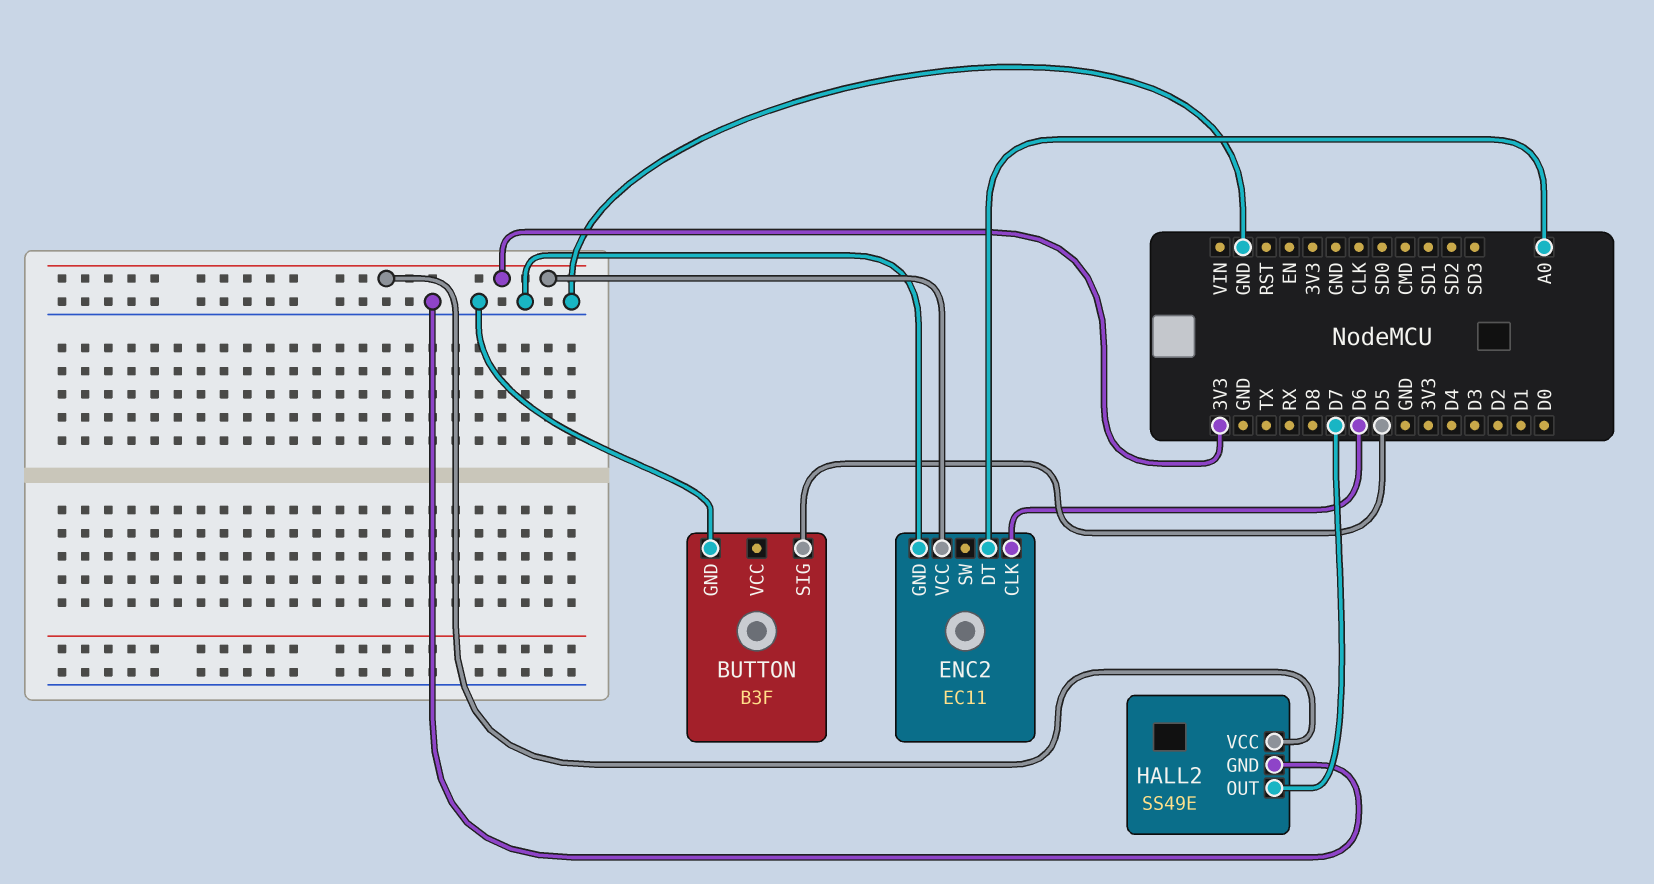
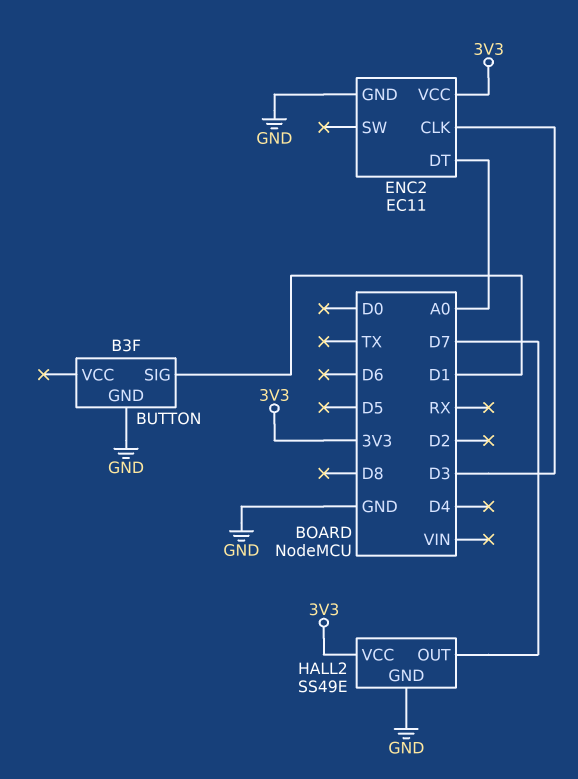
BUTTON pin SIG: D5 -> D1
ENC2 pin CLK: D6 -> D3

